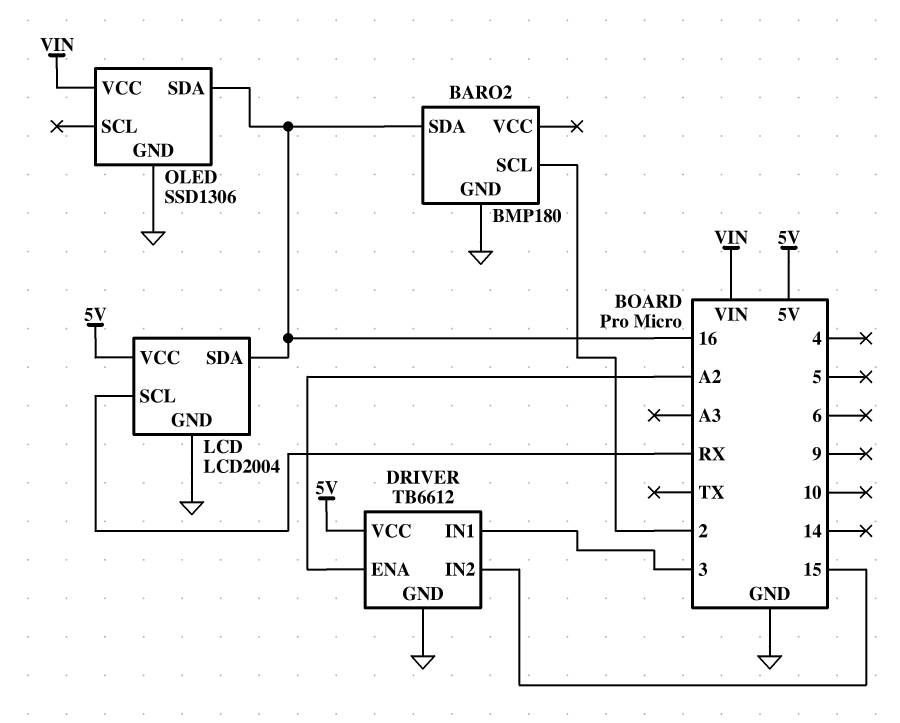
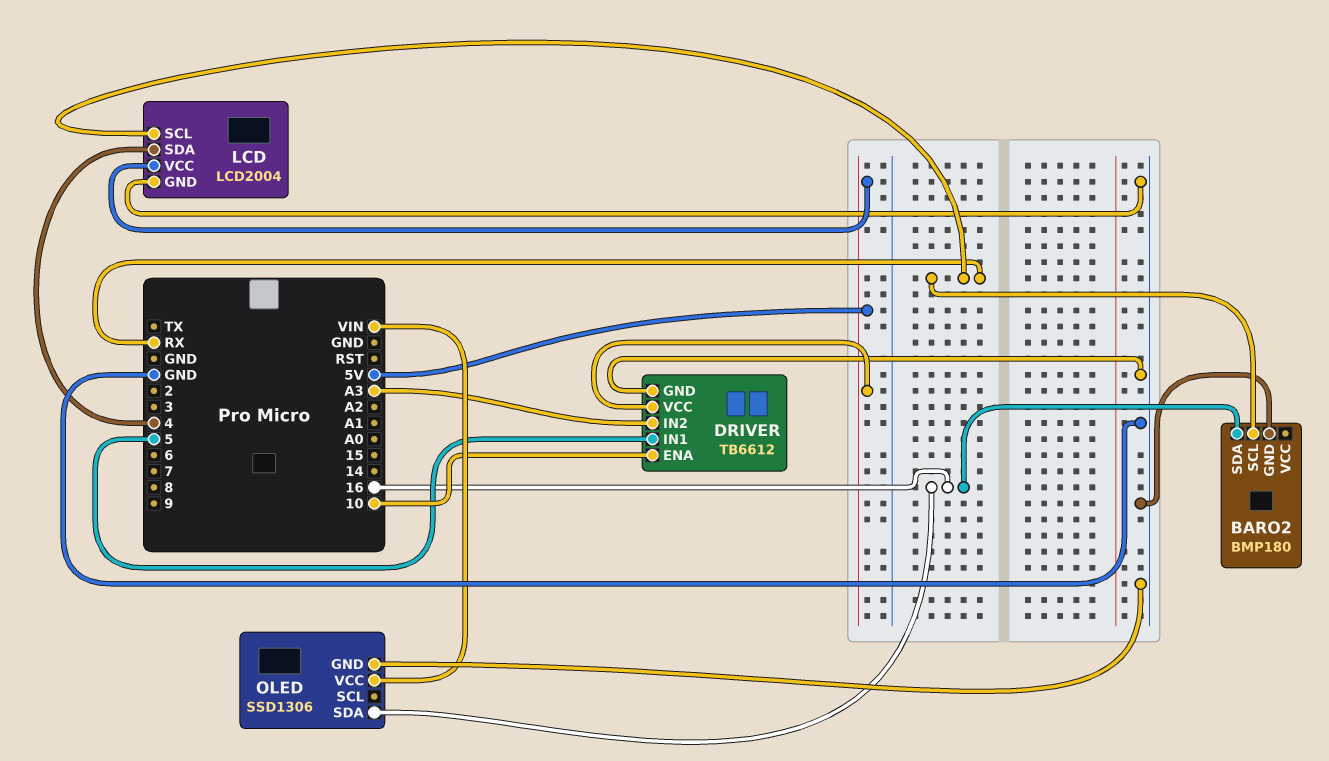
BARO2 pin SCL: 2 -> RX
DRIVER pin ENA: A2 -> 10
DRIVER pin IN1: 3 -> 5
DRIVER pin IN2: 15 -> A3
LCD pin SDA: 16 -> 4

